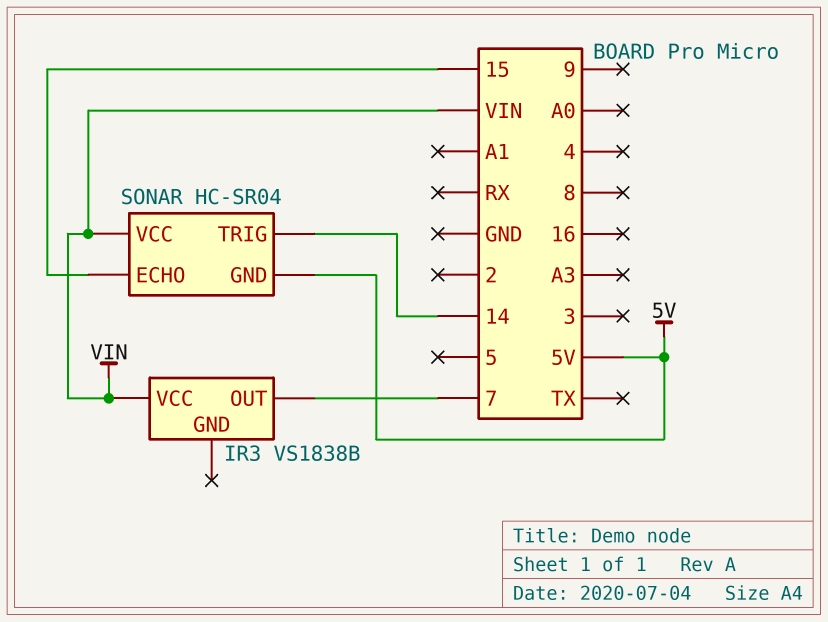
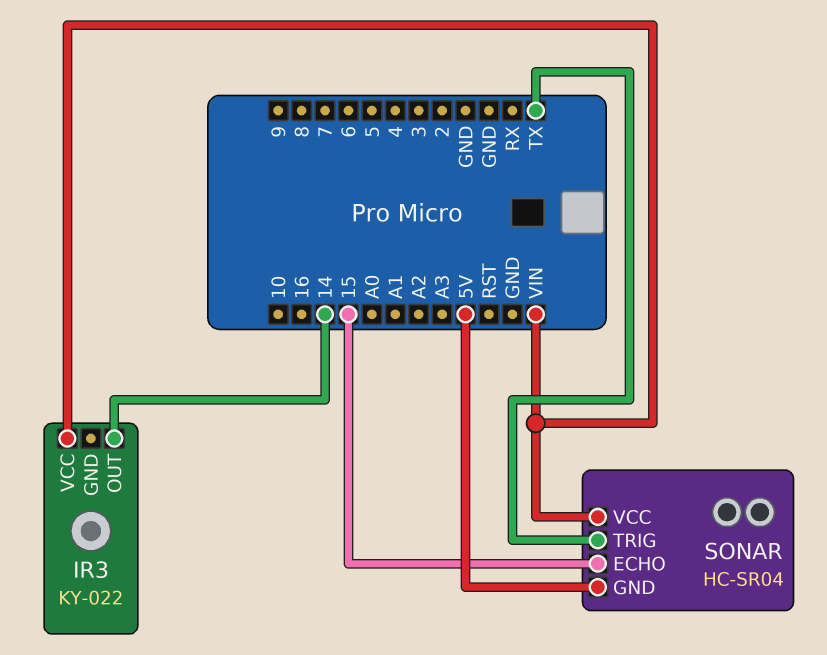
IR3: VS1838B -> KY-022
IR3 pin OUT: 7 -> 14
SONAR pin TRIG: 14 -> TX

